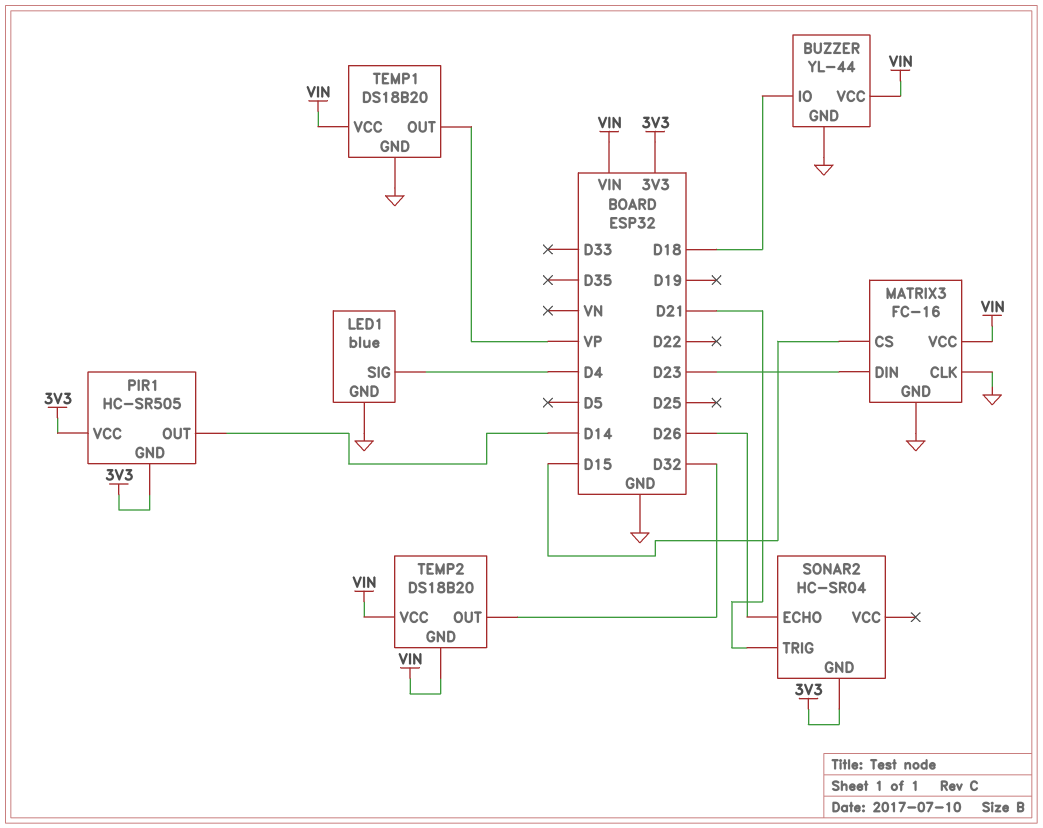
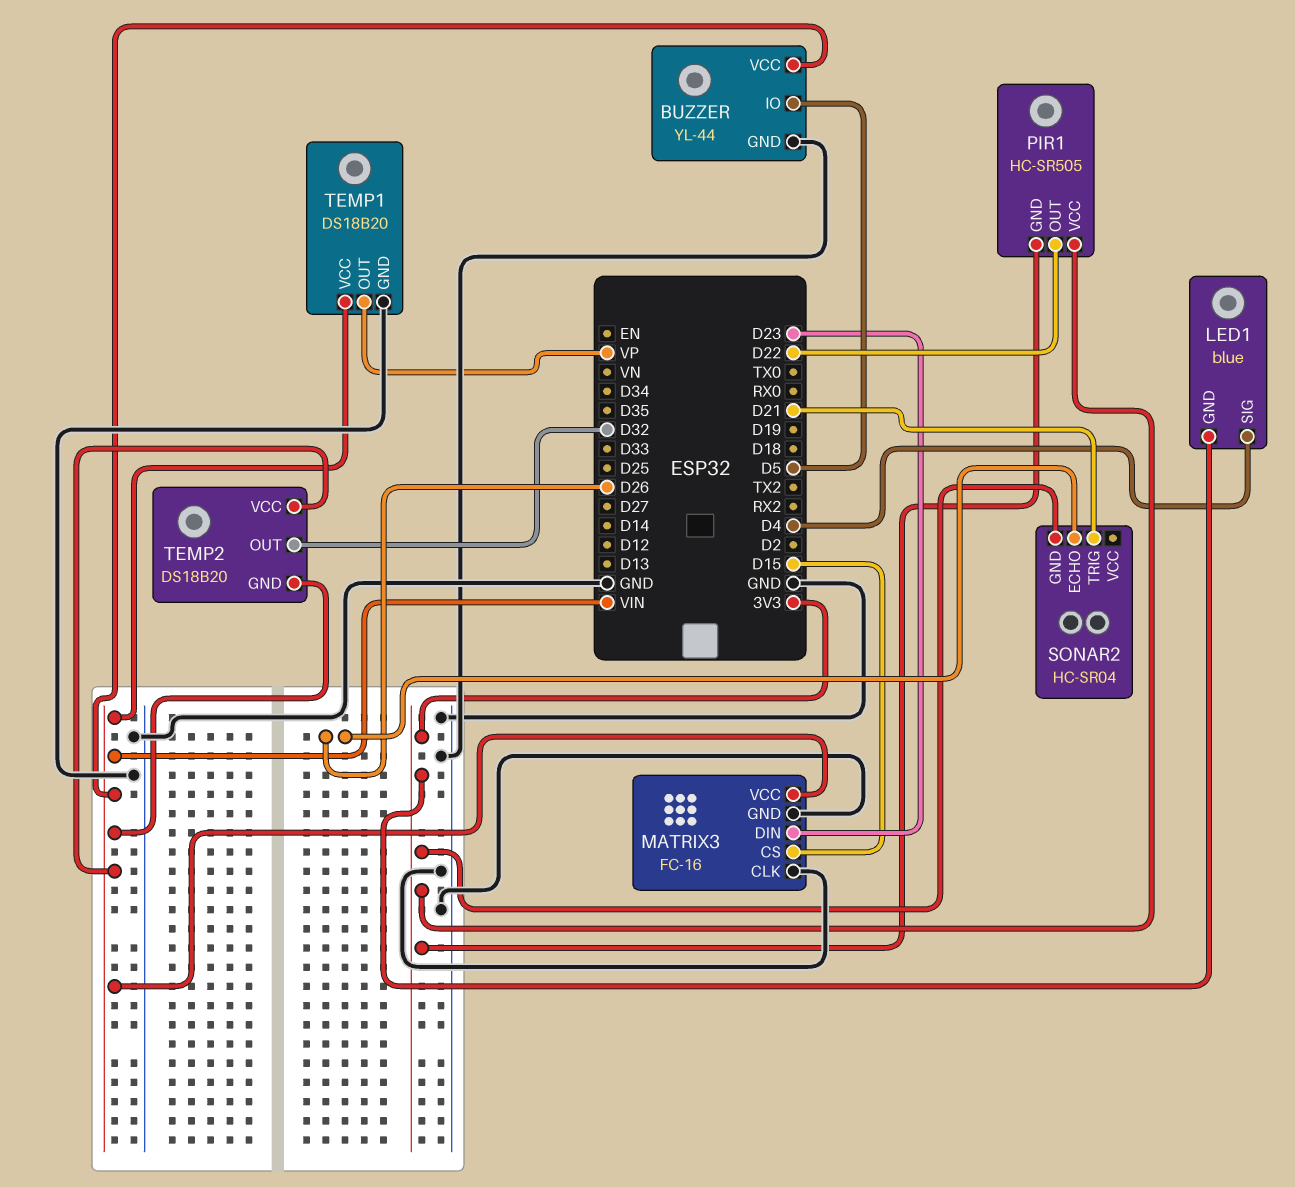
BUZZER pin IO: D18 -> D5
LED1 pin GND: GND -> 3V3
PIR1 pin OUT: D14 -> D22

